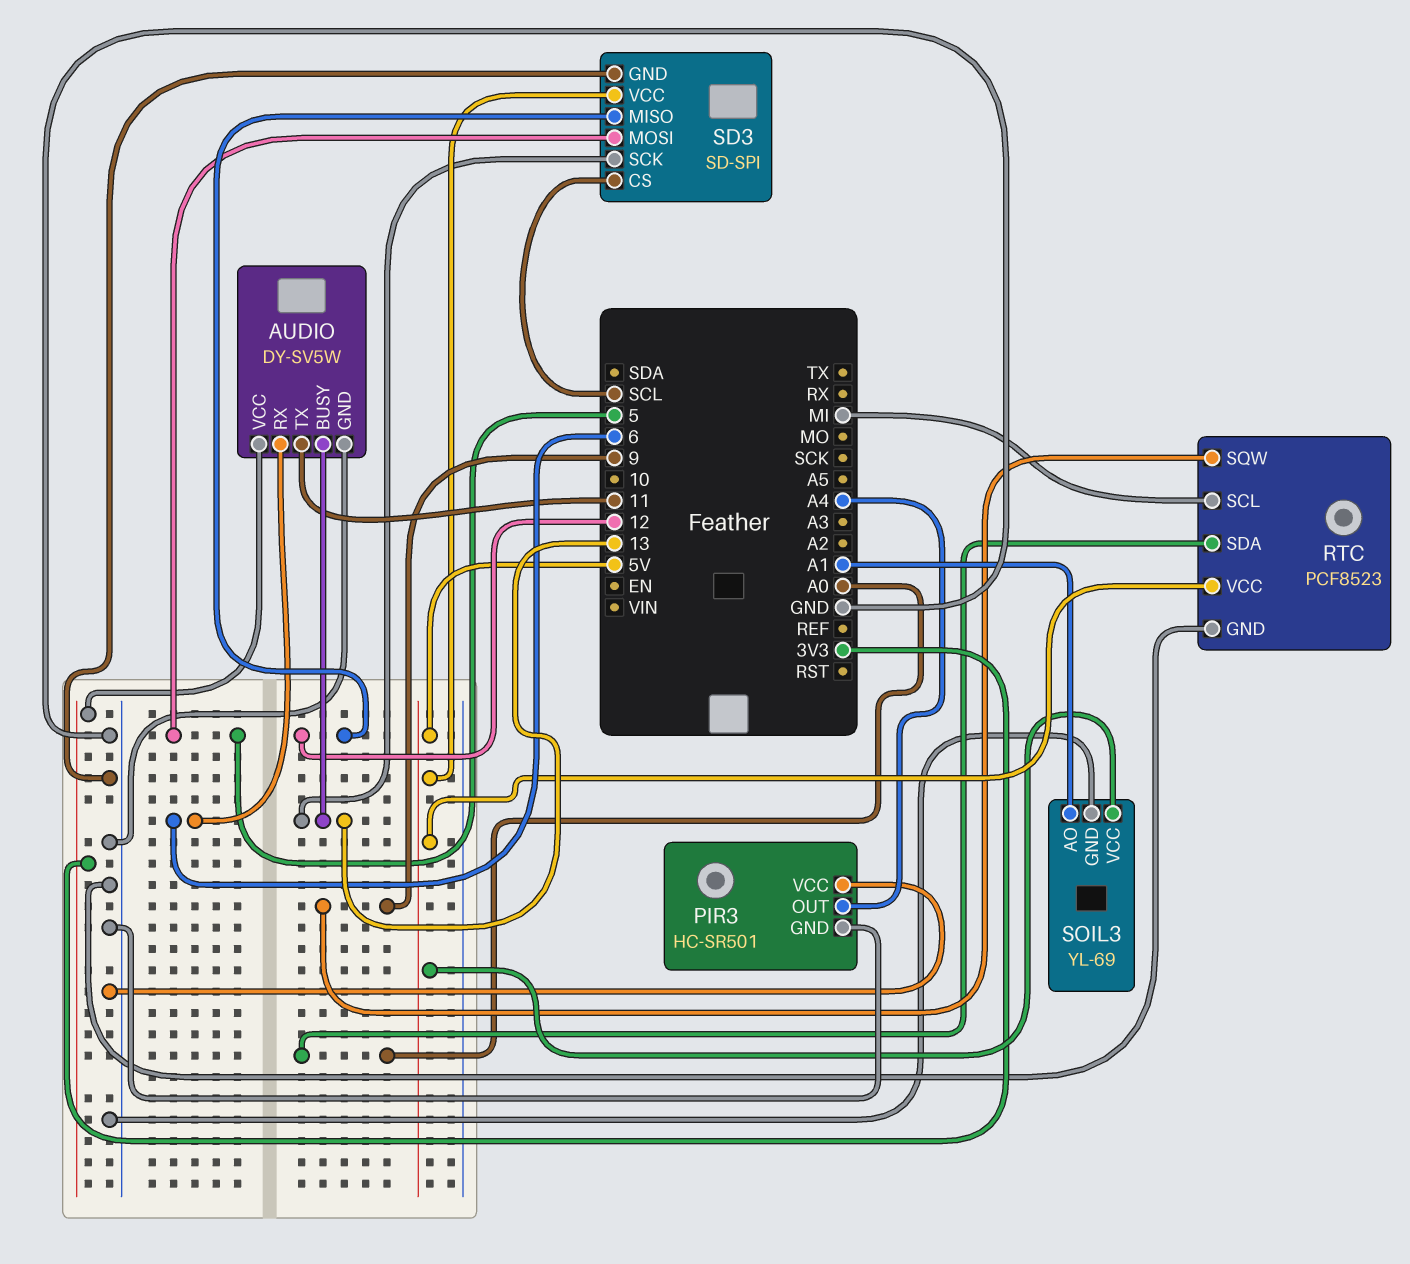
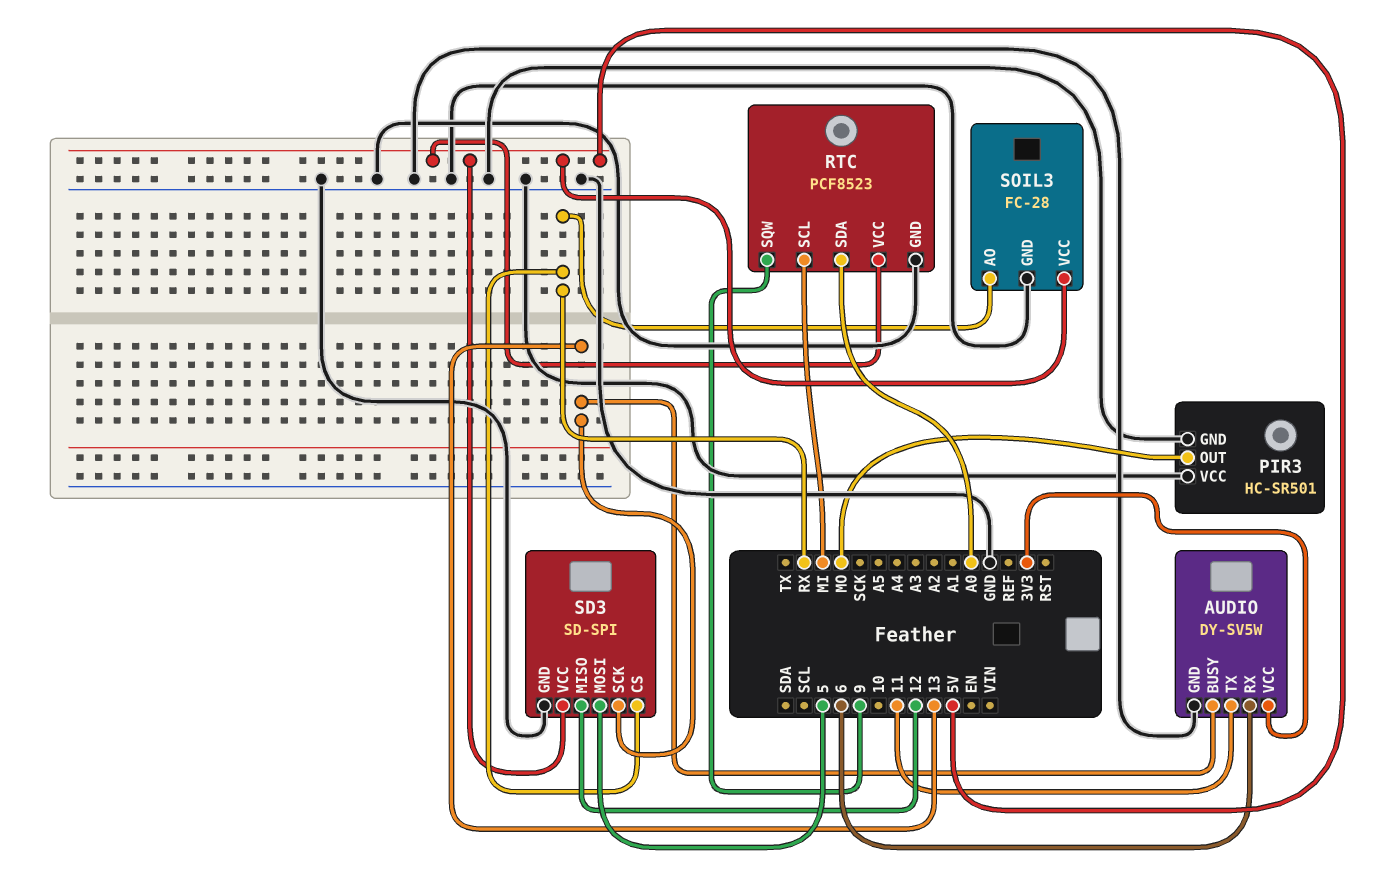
PIR3 pin OUT: A4 -> MO
SD3 pin CS: SCL -> RX
SOIL3: YL-69 -> FC-28
SOIL3 pin AO: A1 -> RX

